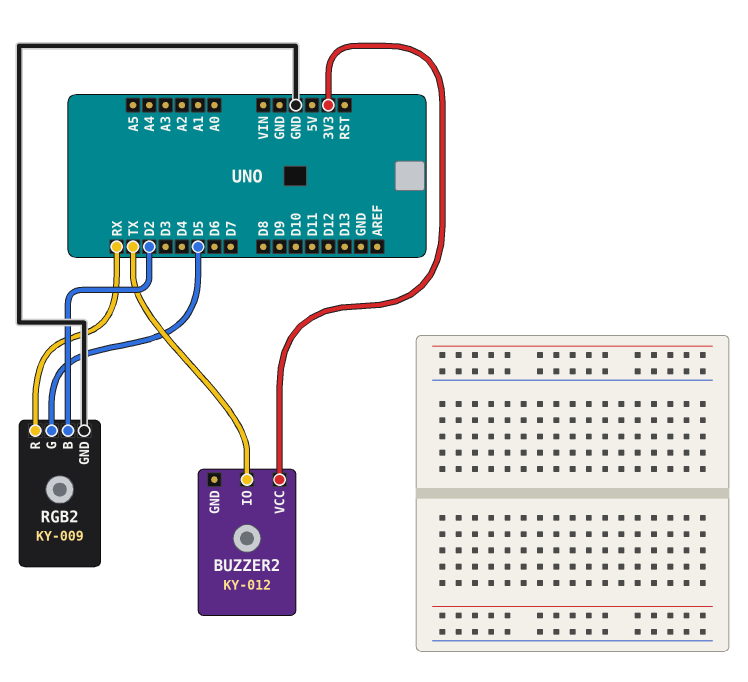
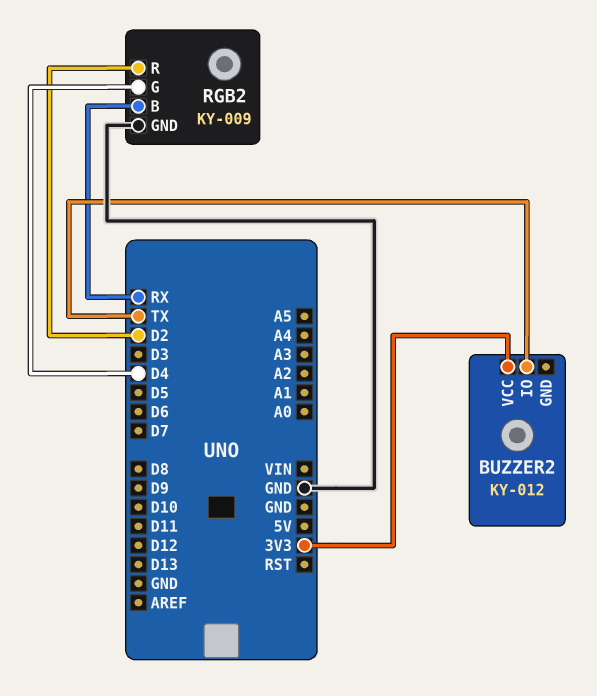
RGB2 pin B: D2 -> RX
RGB2 pin G: D5 -> D4
RGB2 pin R: RX -> D2

